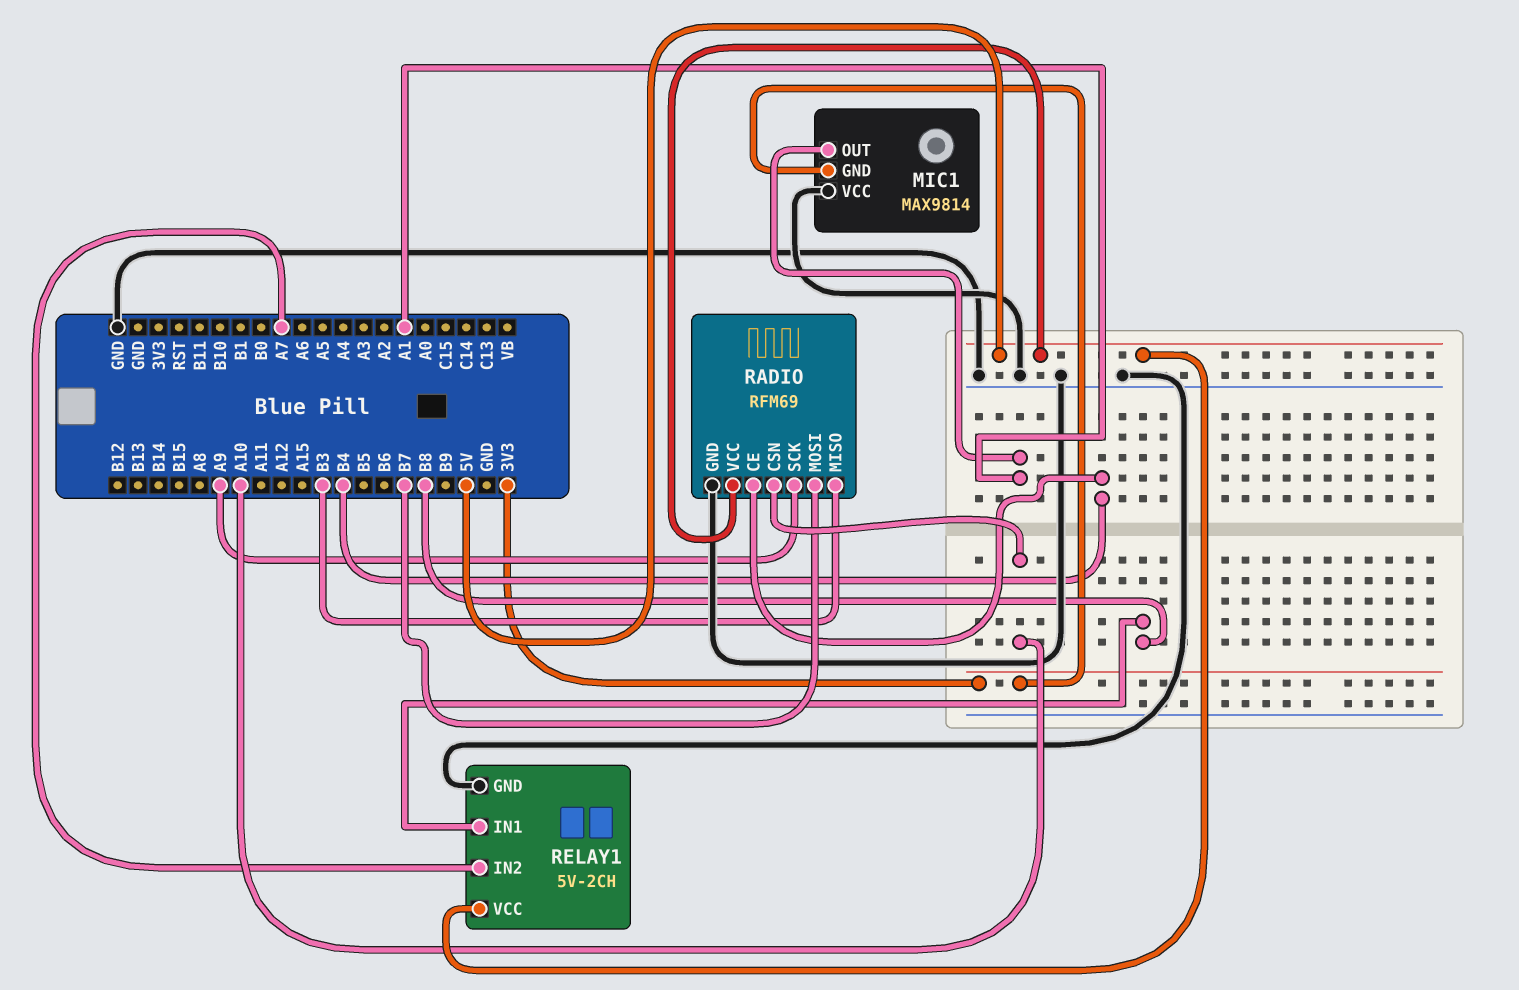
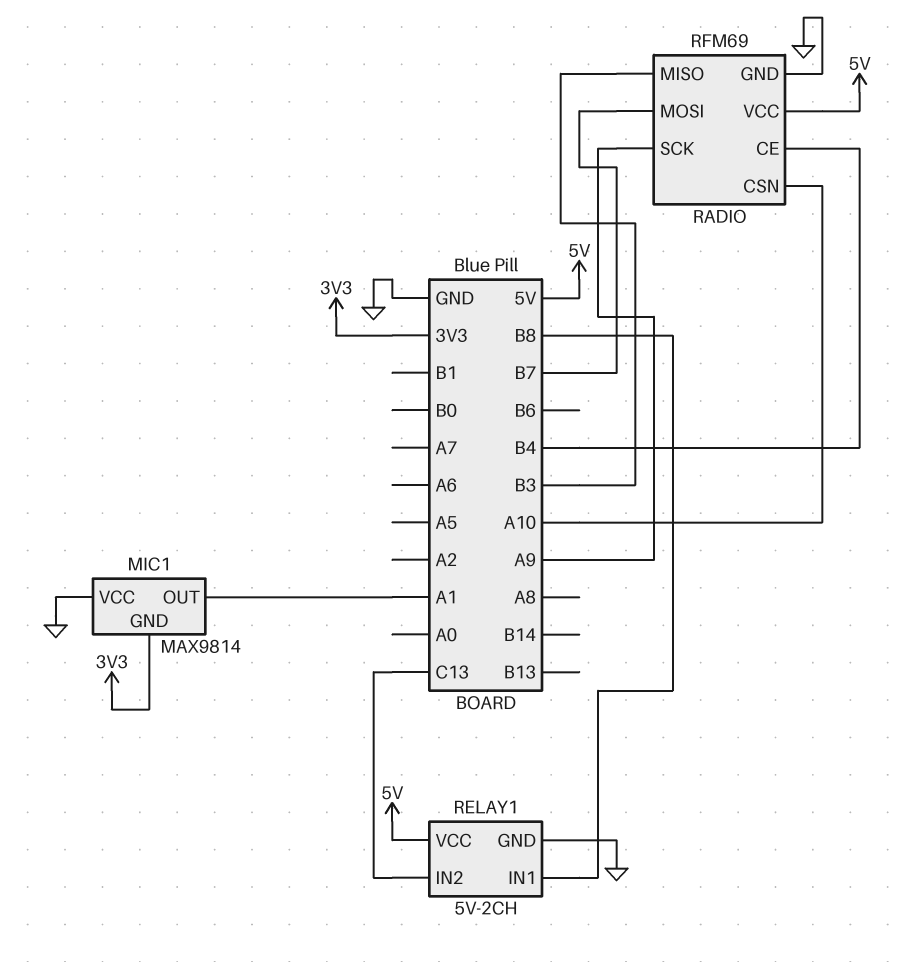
RELAY1 pin IN2: A7 -> C13

